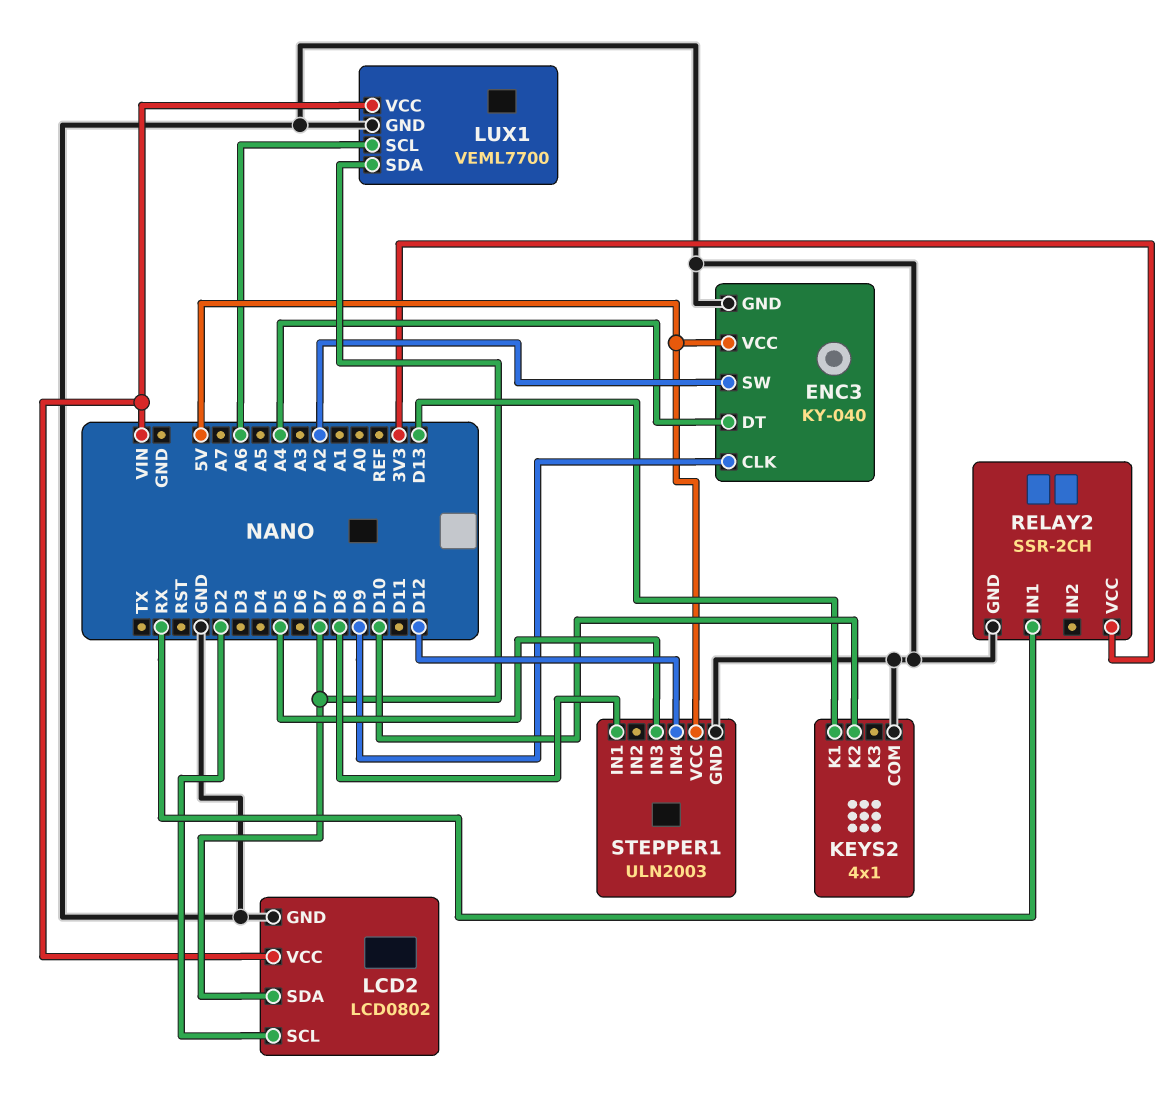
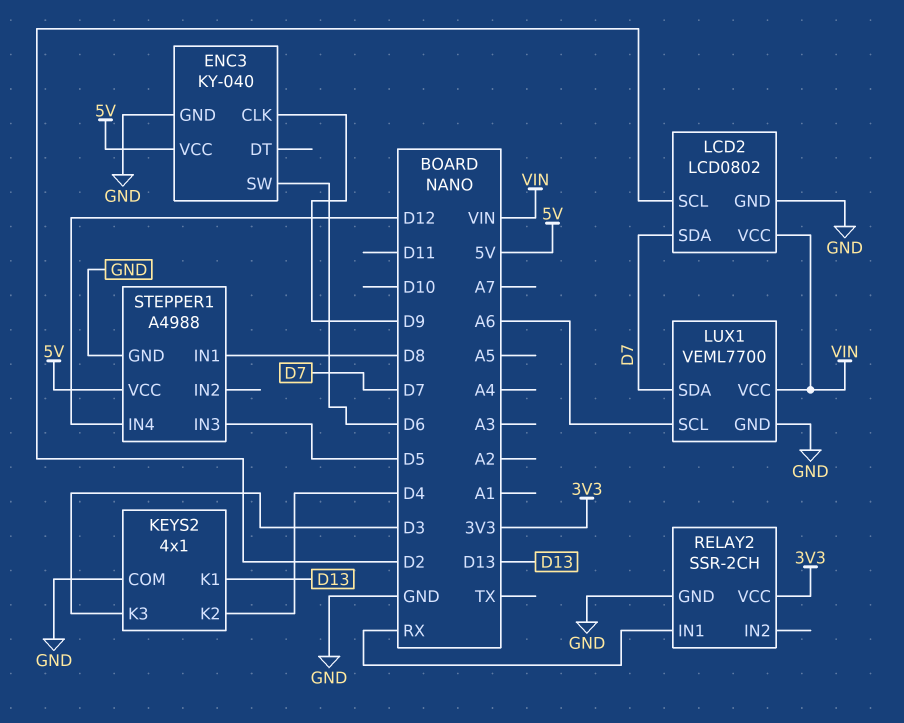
ENC3 pin DT: A4 -> none
ENC3 pin SW: A2 -> D6
KEYS2 pin K2: D10 -> D4
KEYS2 pin K3: none -> D3
STEPPER1: ULN2003 -> A4988

